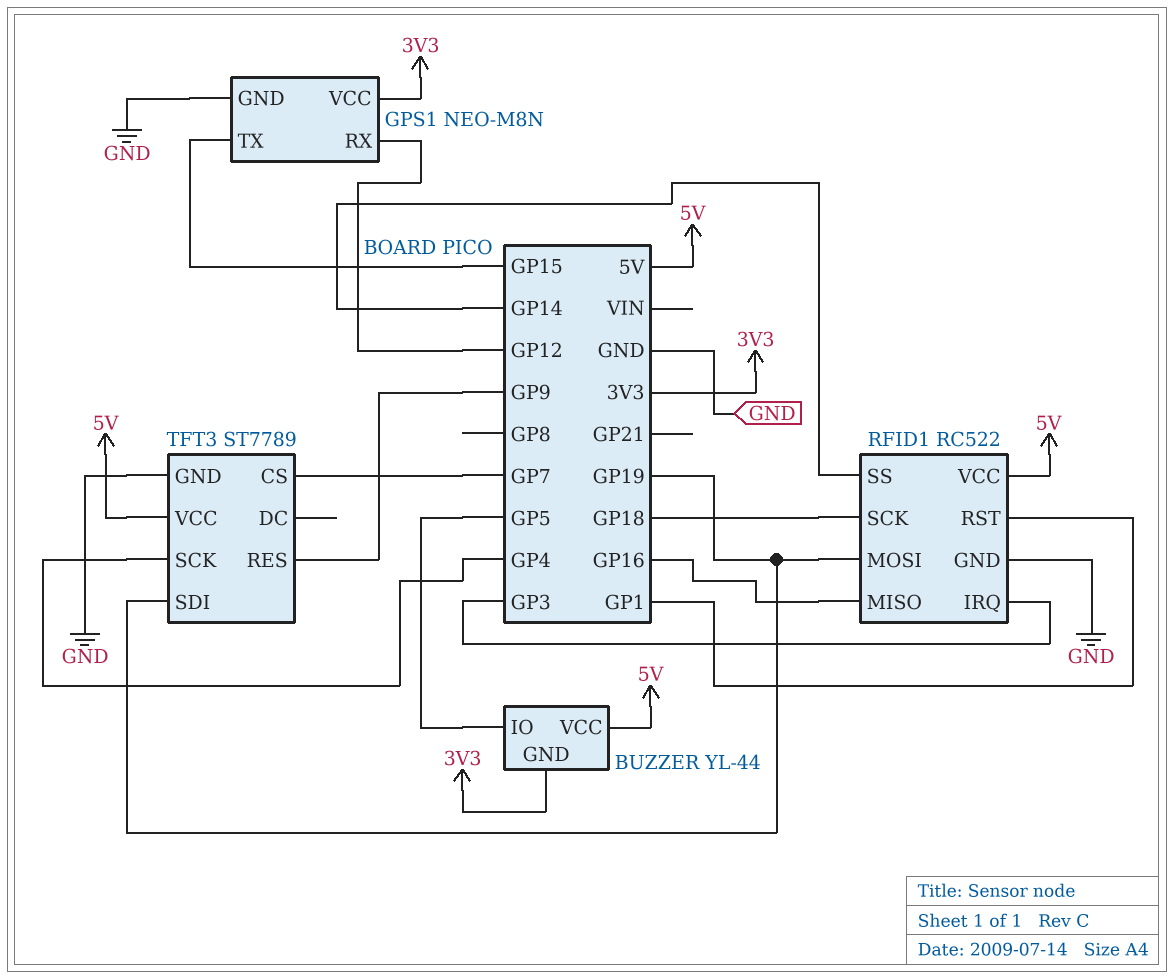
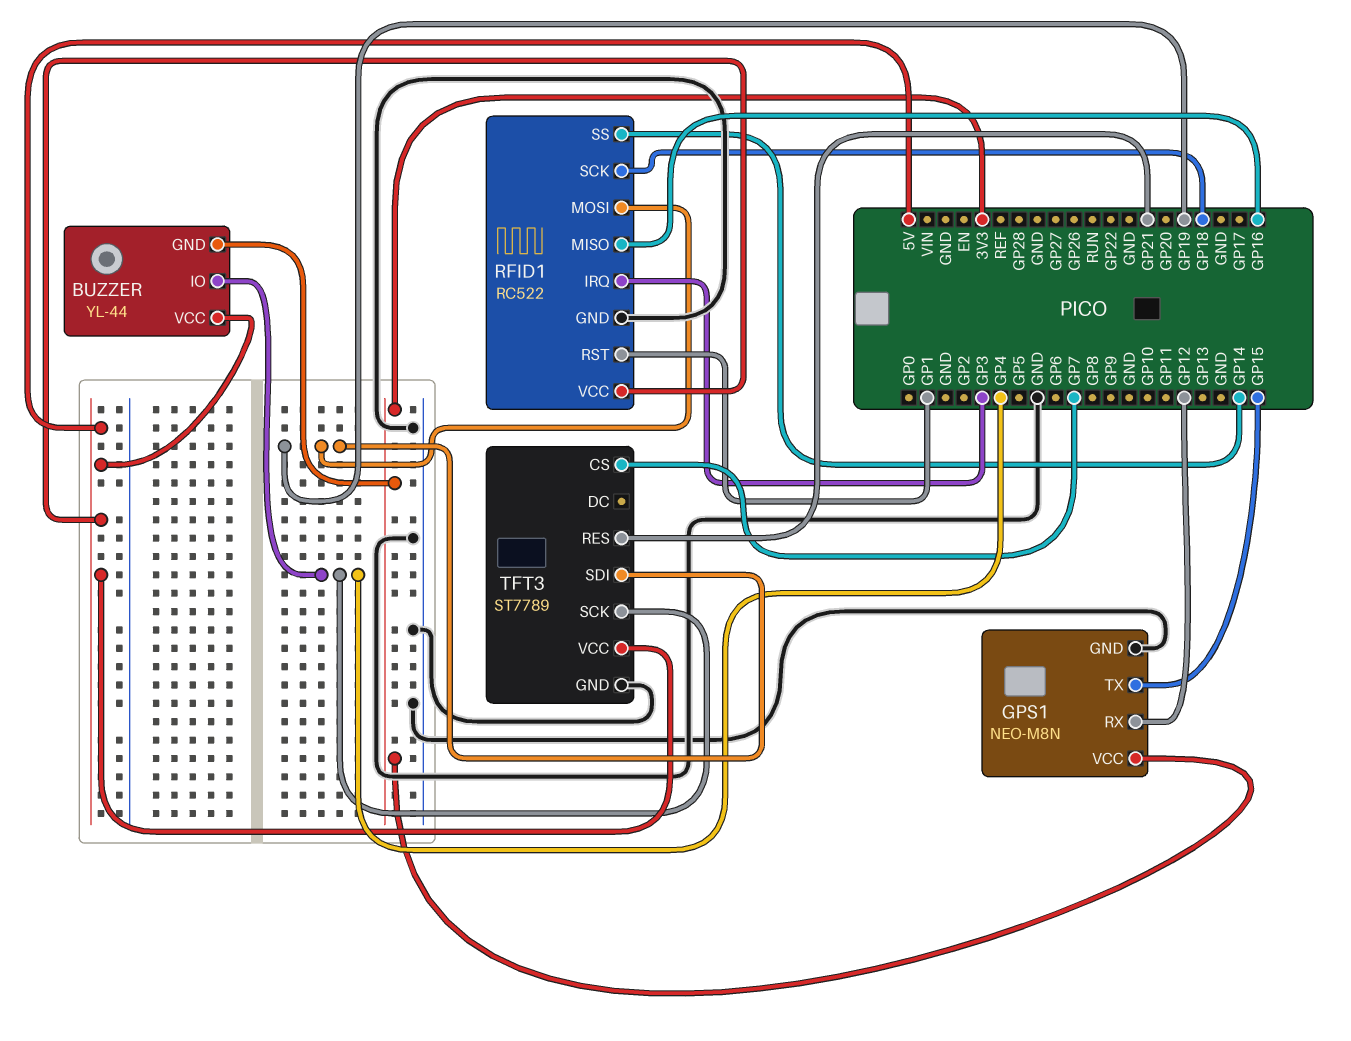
BUZZER pin IO: GP5 -> GP4
TFT3 pin RES: GP9 -> GP21

